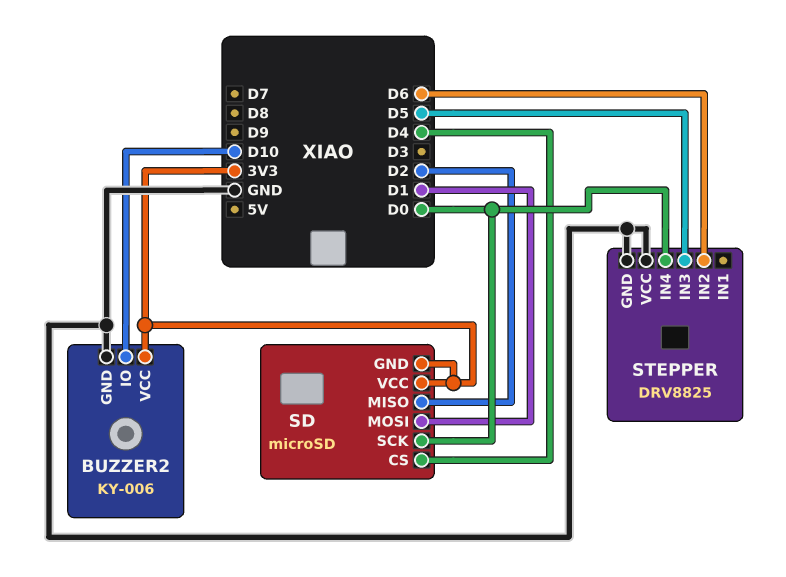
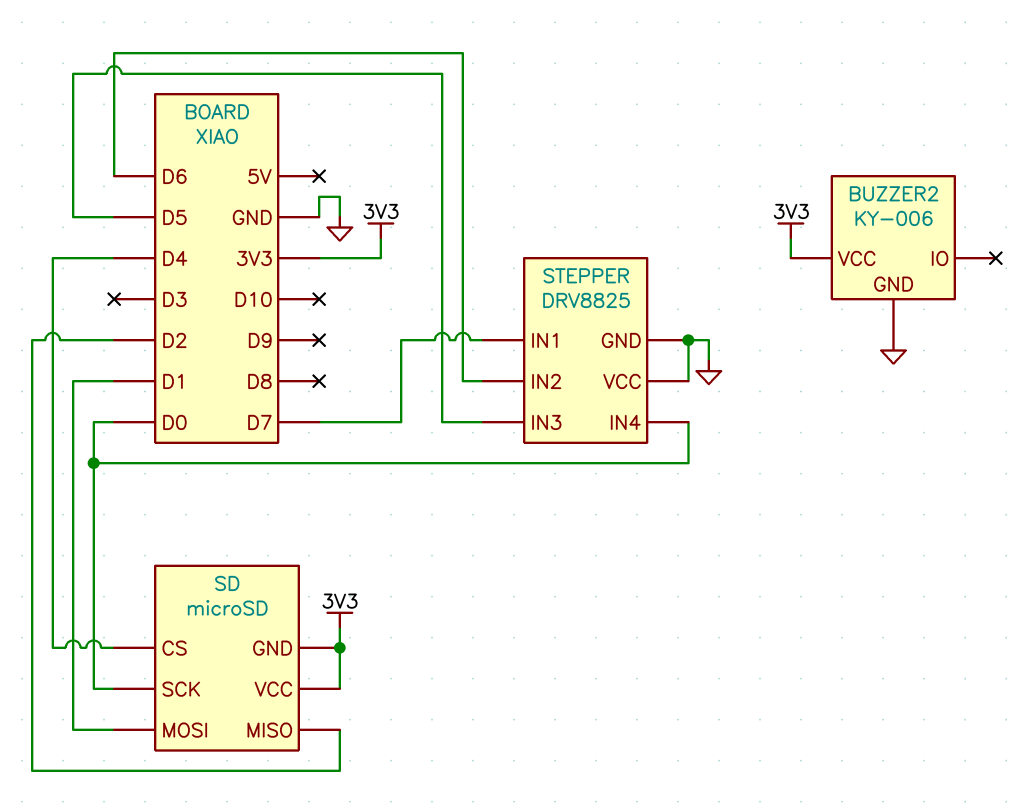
BUZZER2 pin IO: D10 -> none
STEPPER pin IN1: none -> D7

